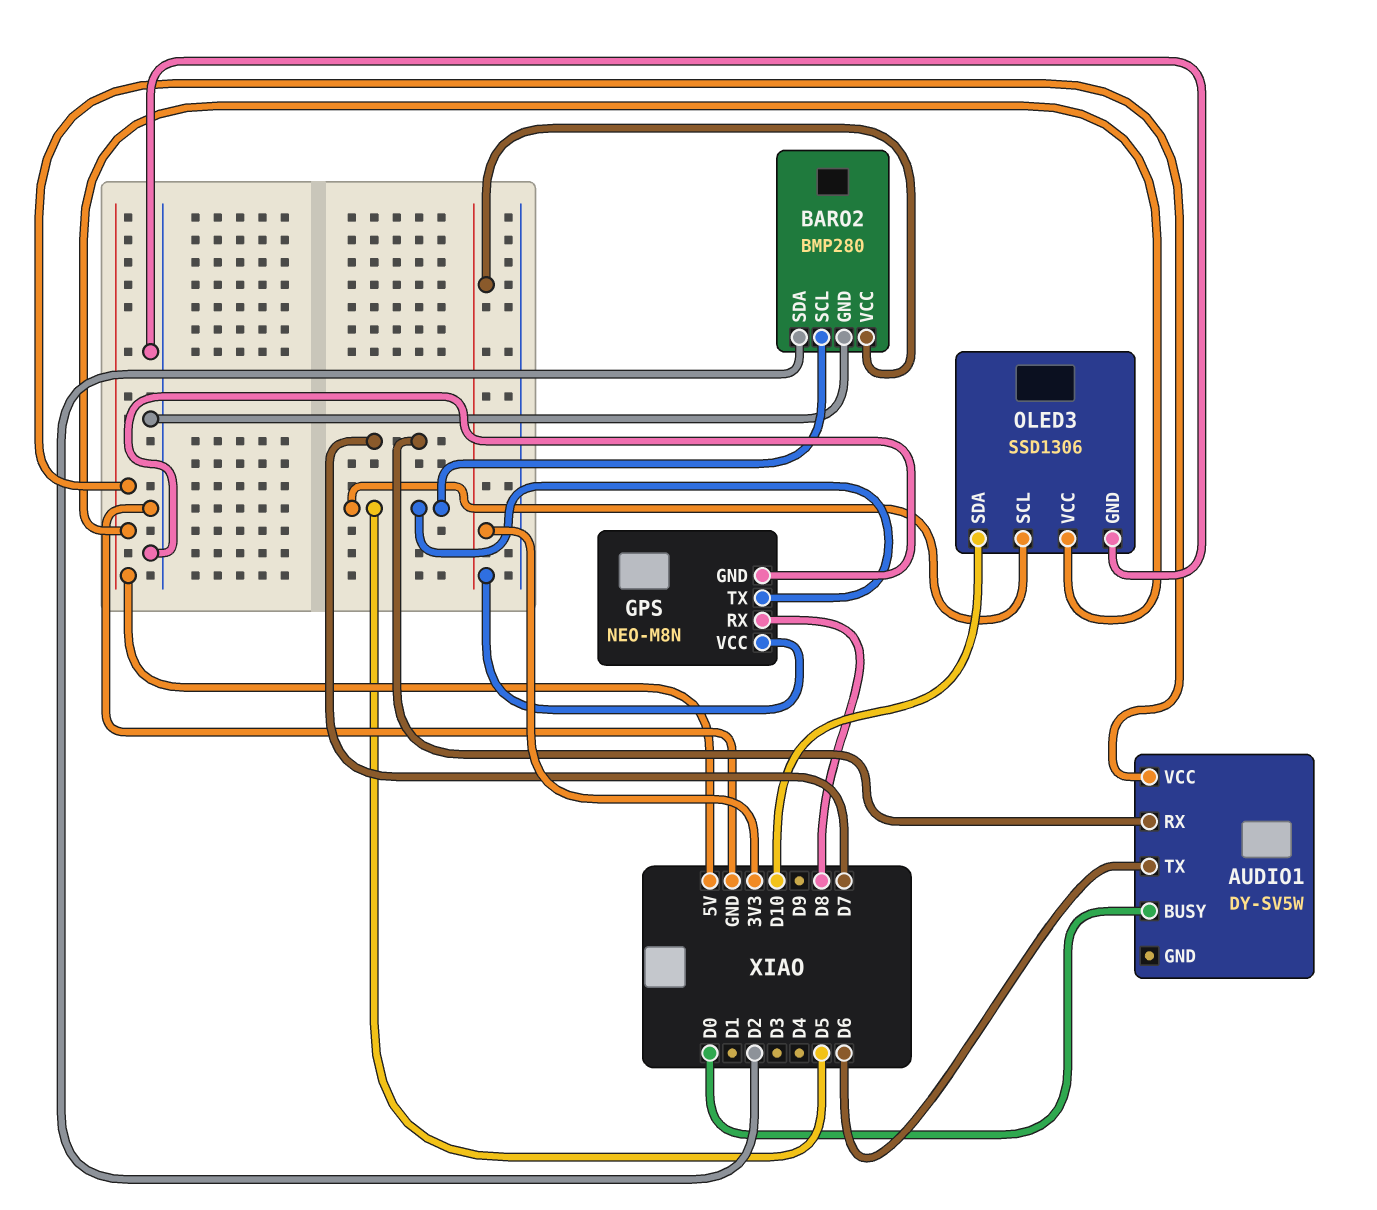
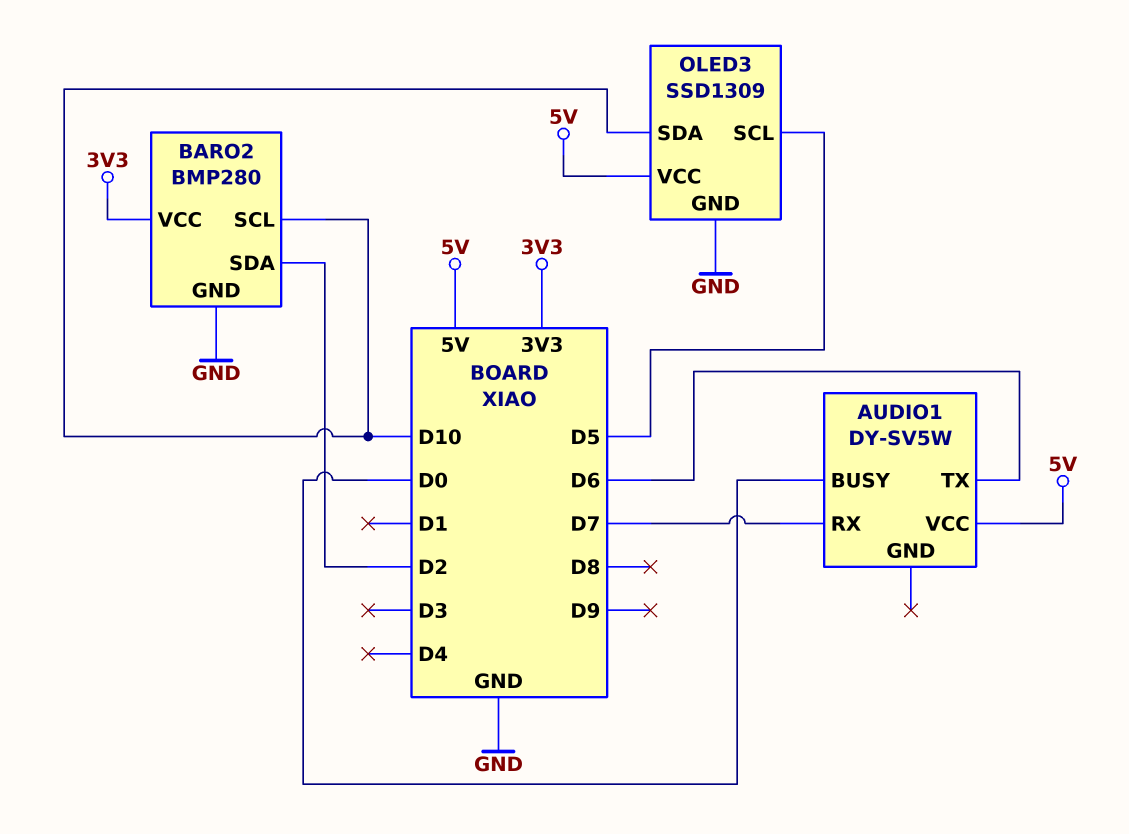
BARO2 pin SCL: D5 -> D10
GPS: NEO-M8N -> none
GPS pin GND: GND -> none
GPS pin RX: D8 -> none
GPS pin TX: D5 -> none
GPS pin VCC: 3V3 -> none
OLED3: SSD1306 -> SSD1309

